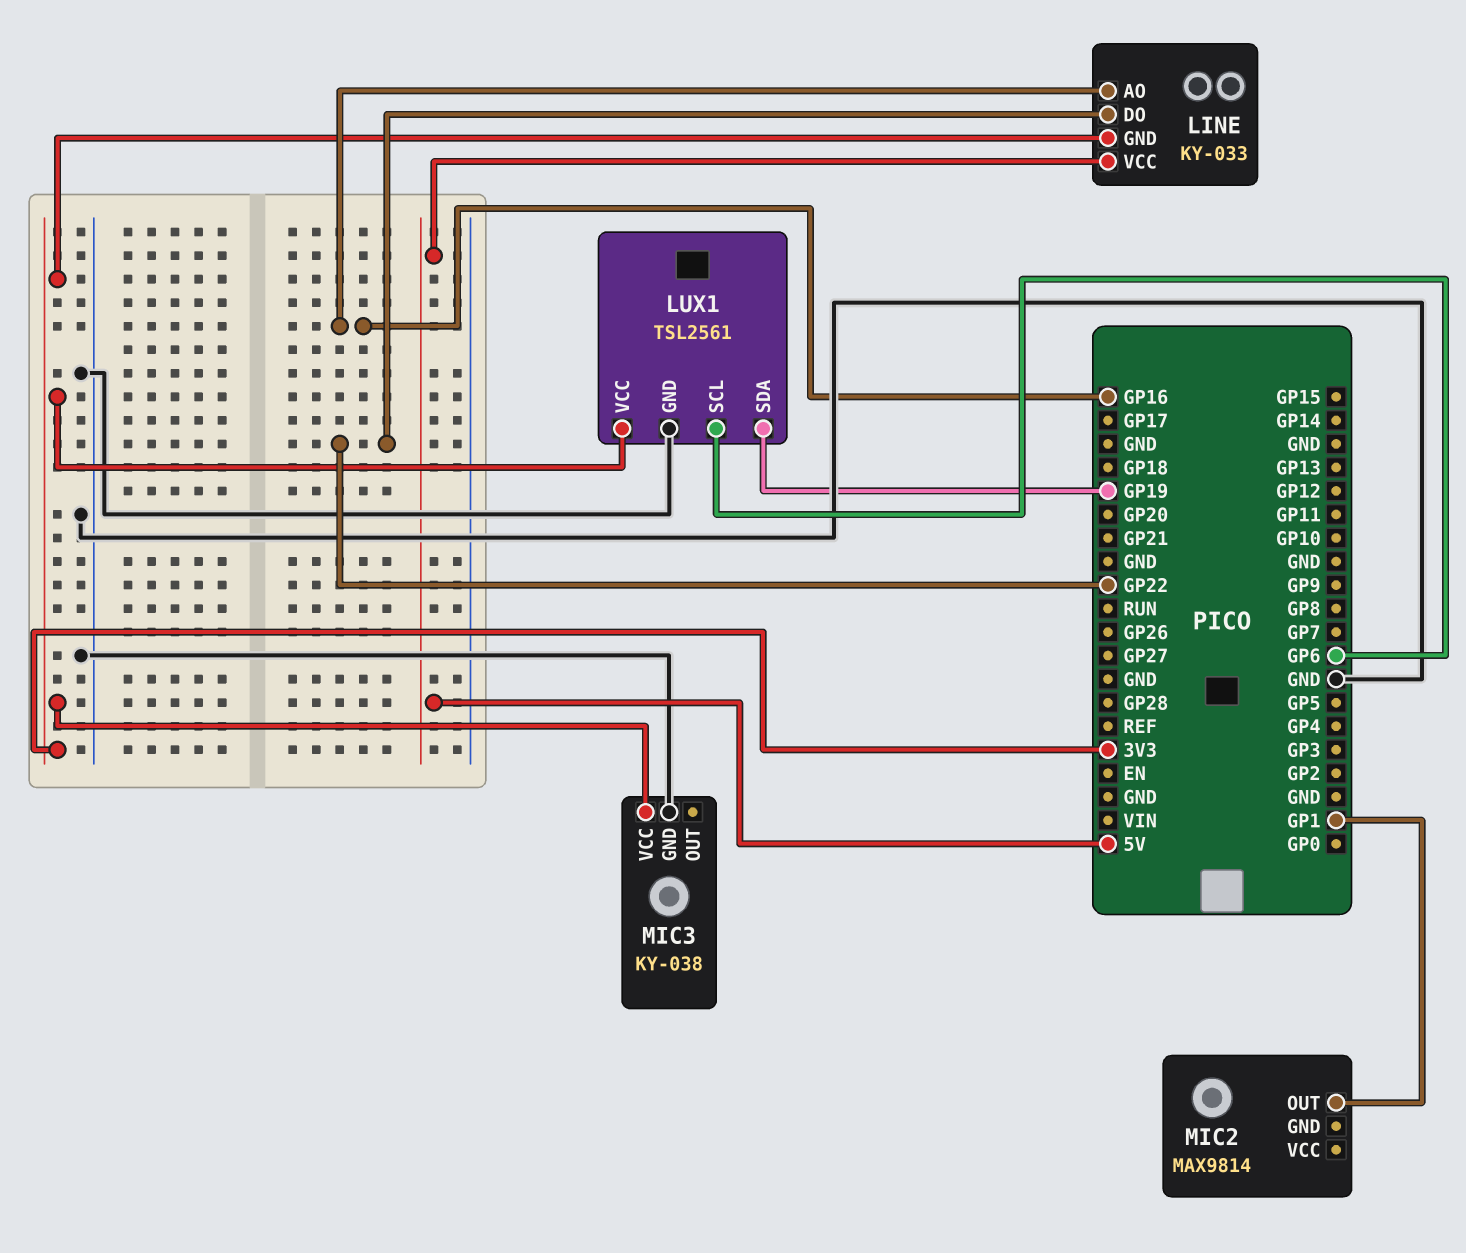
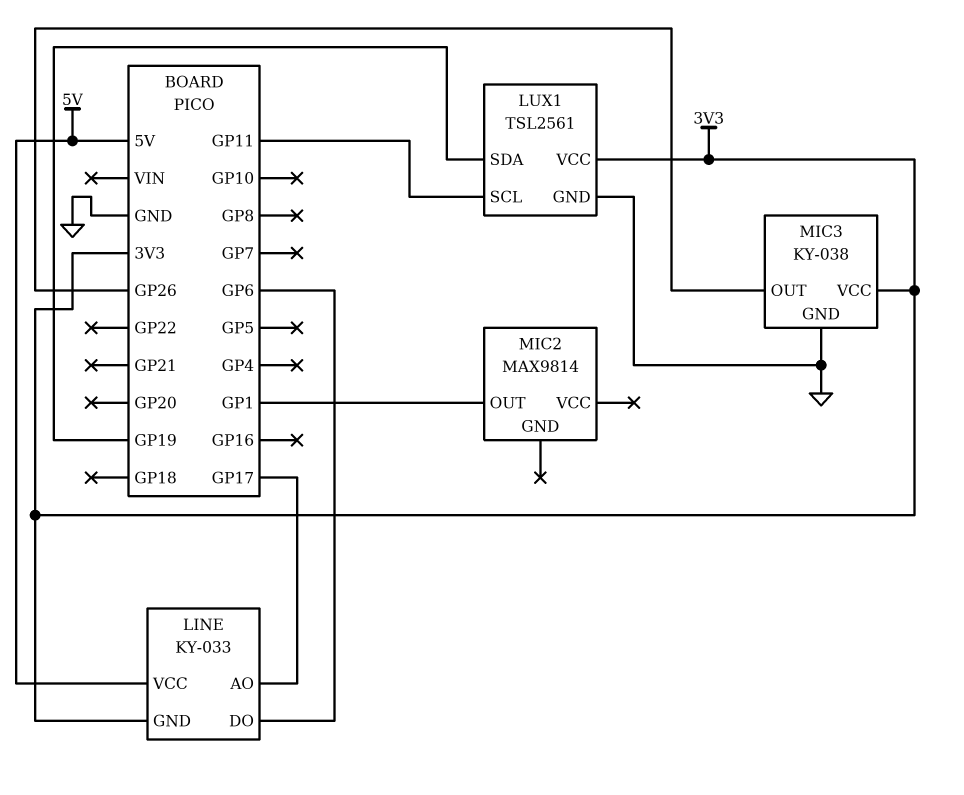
LINE pin AO: GP16 -> GP17
LINE pin DO: GP22 -> GP6
LUX1 pin SCL: GP6 -> GP11
MIC3 pin OUT: none -> GP26

